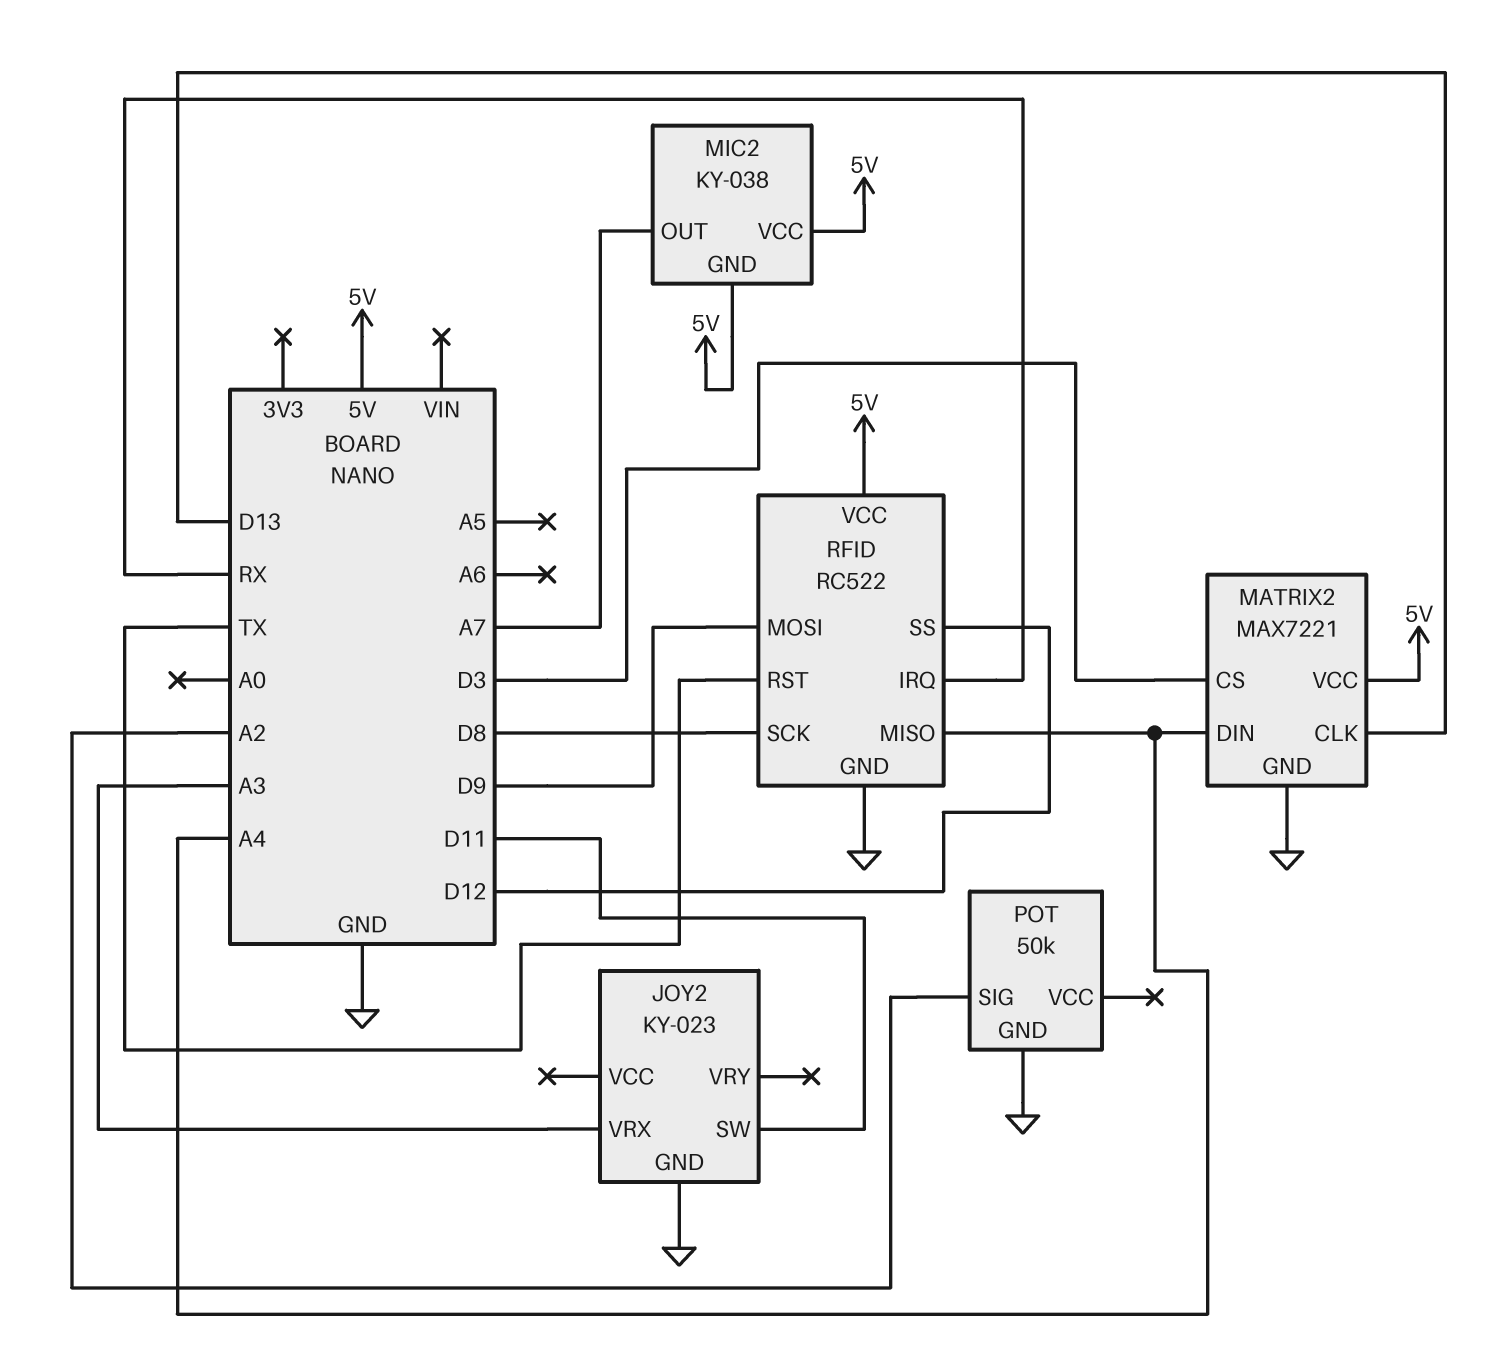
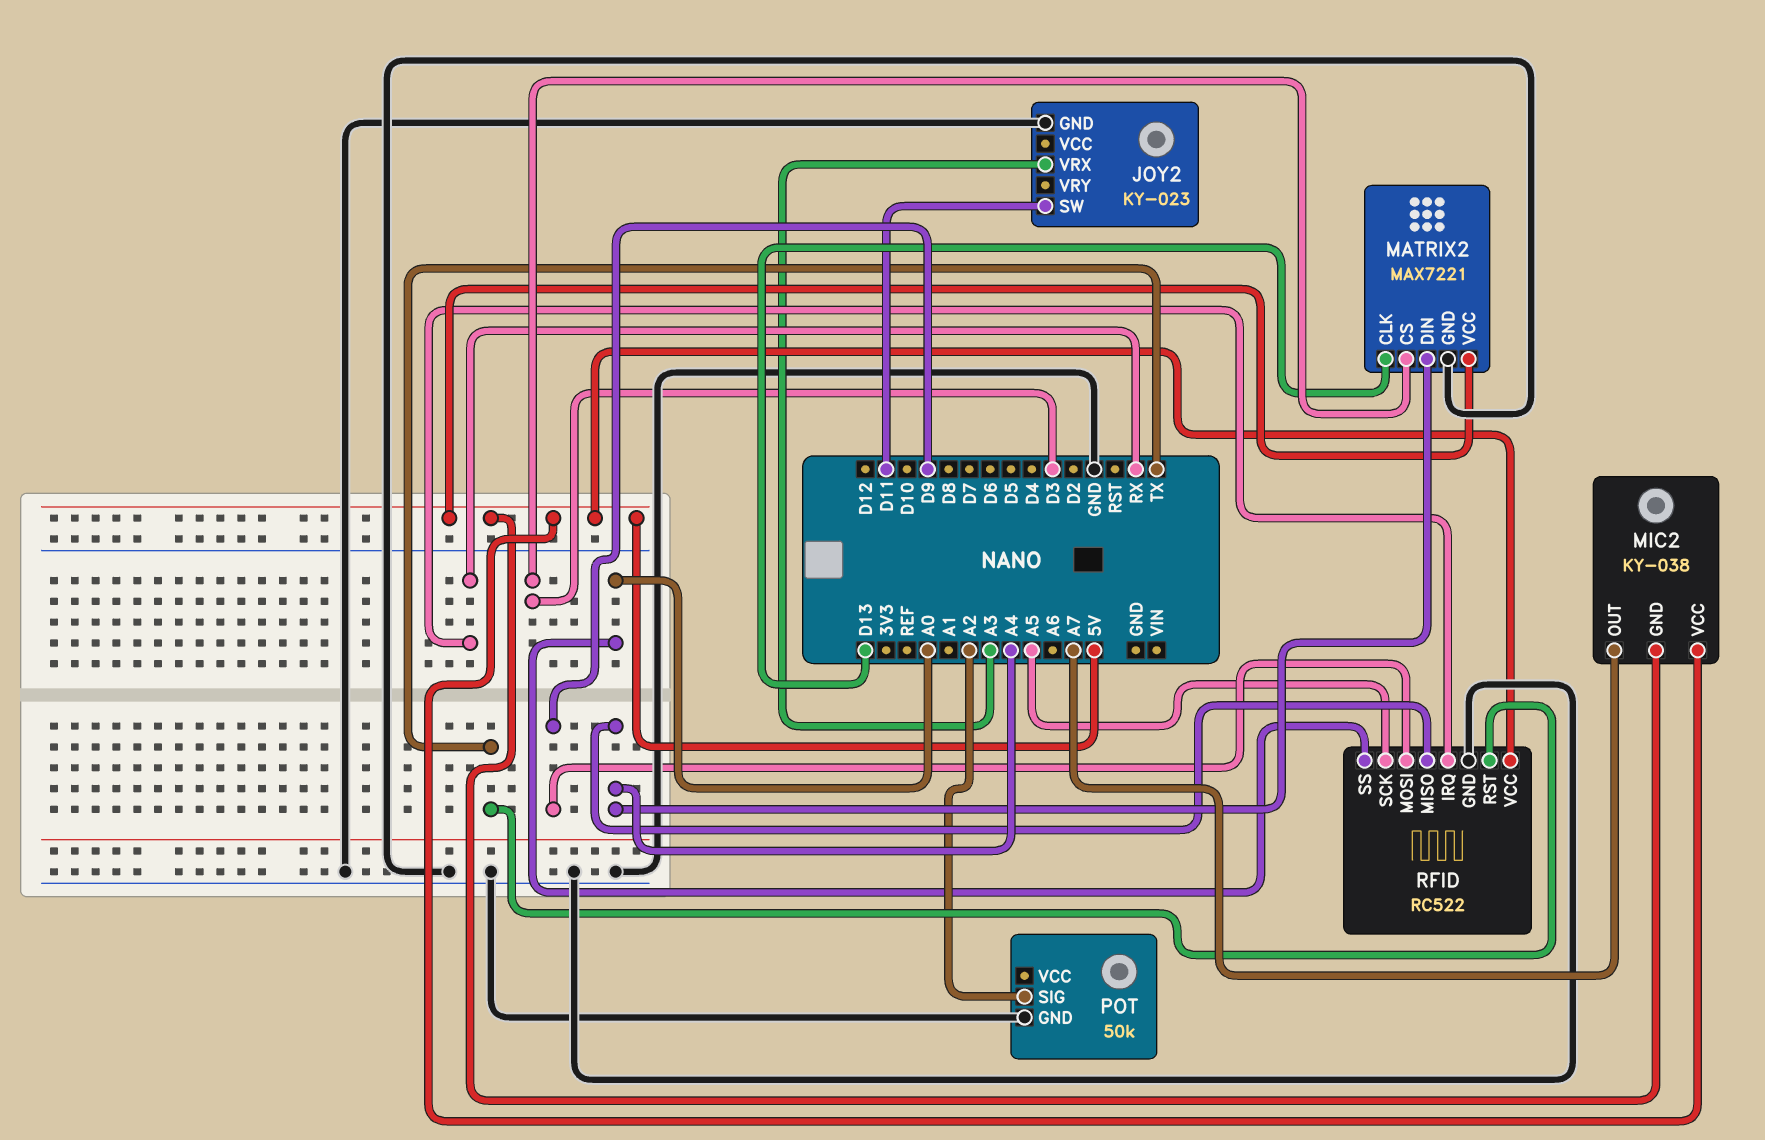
RFID pin SCK: D8 -> A5
RFID pin SS: D12 -> A0

